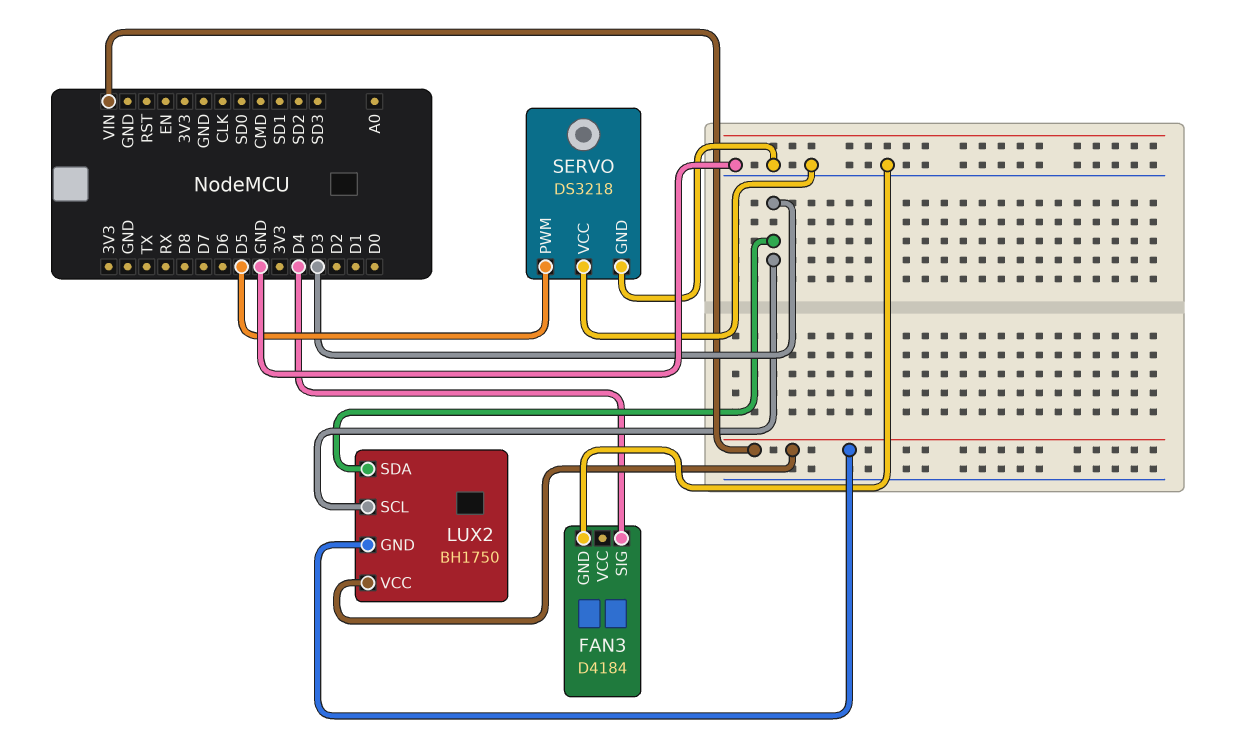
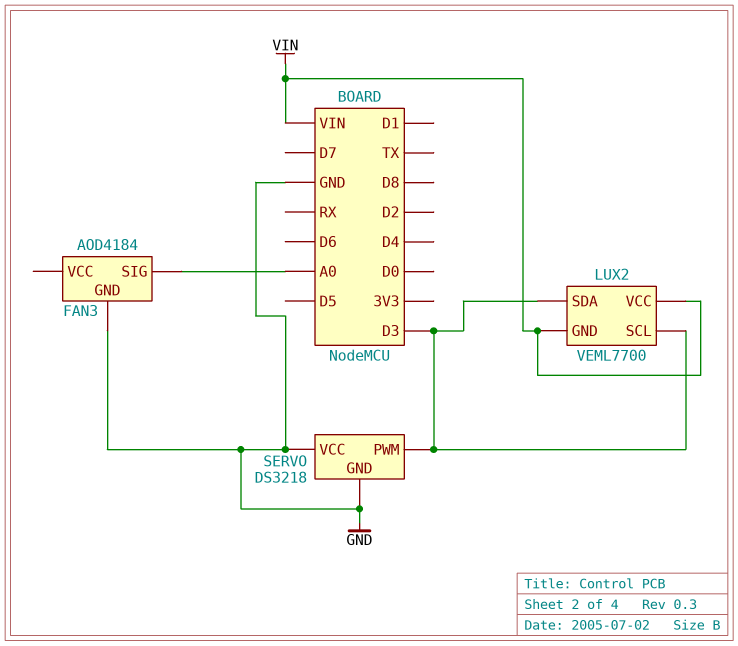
FAN3: D4184 -> AOD4184
FAN3 pin SIG: D4 -> A0
LUX2: BH1750 -> VEML7700
SERVO pin PWM: D5 -> D3

